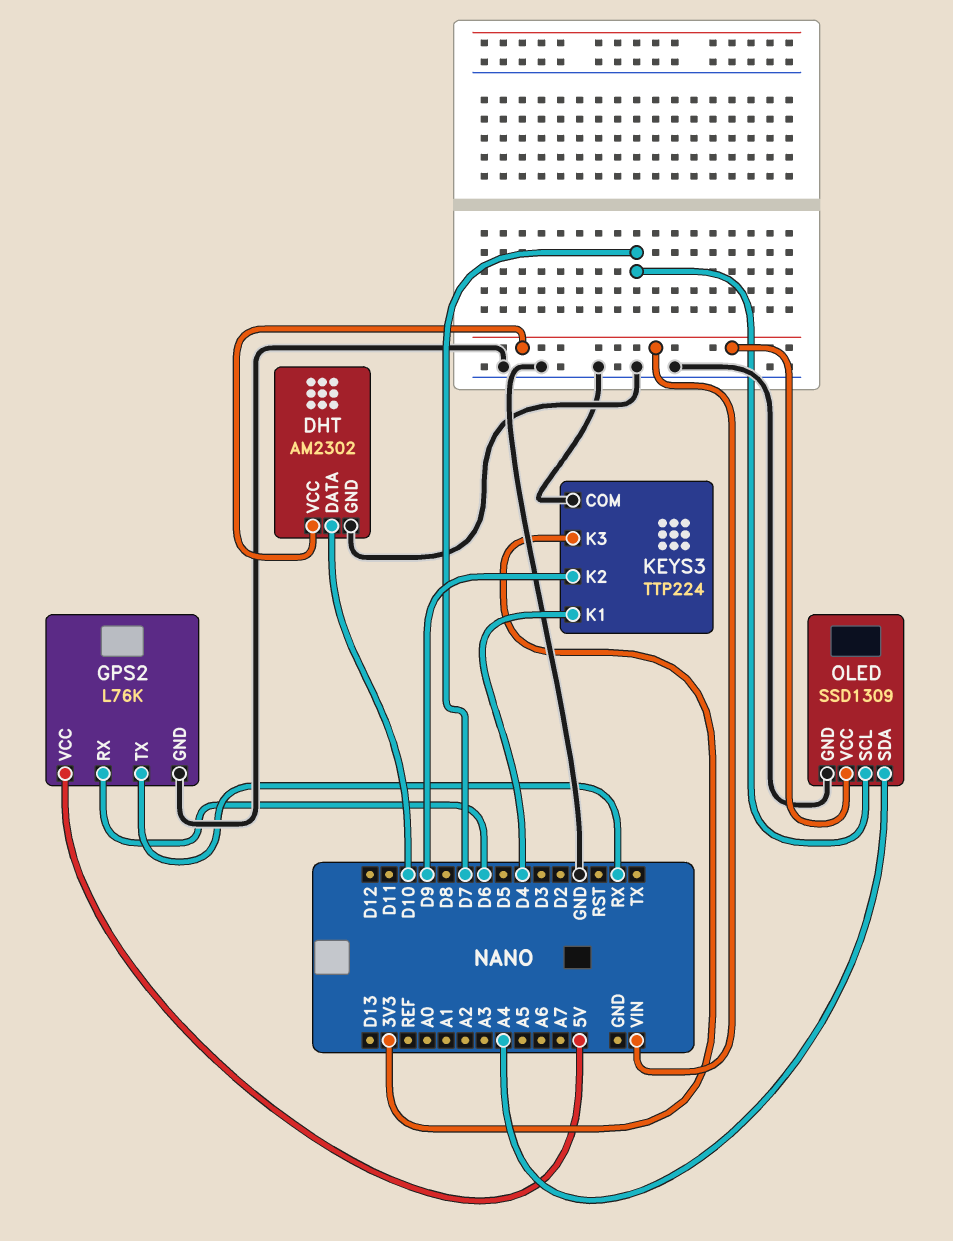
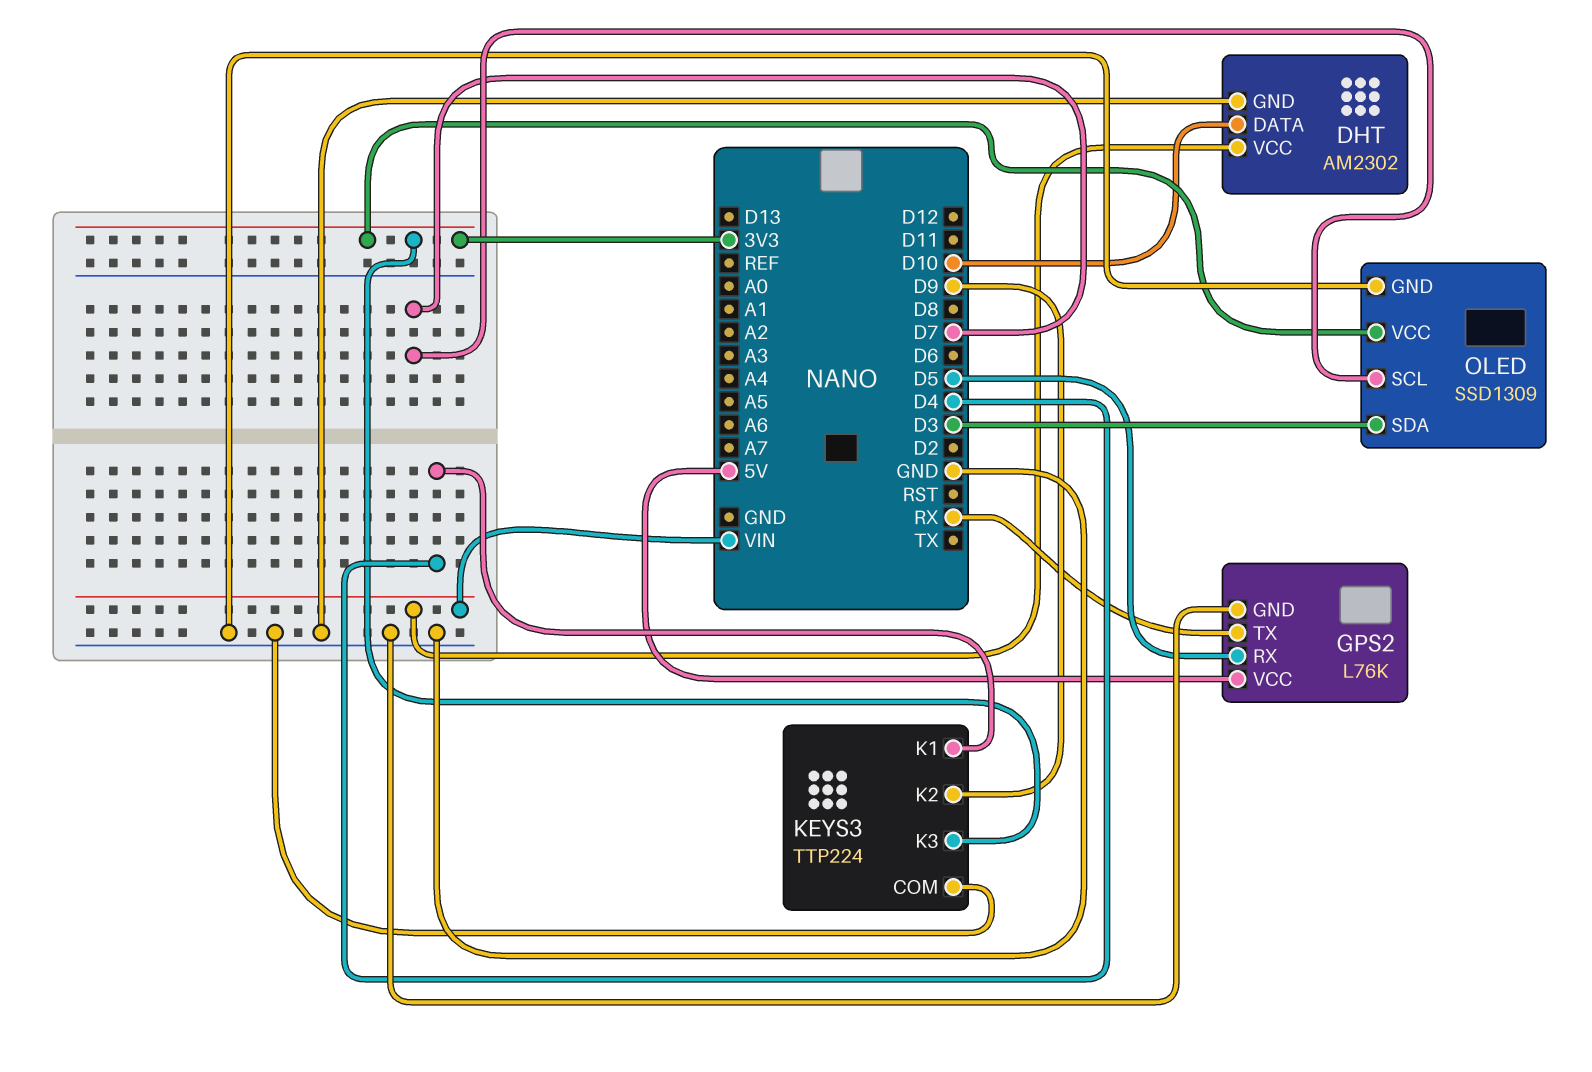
GPS2 pin RX: D6 -> D5
OLED pin SDA: A4 -> D3
OLED pin VCC: VIN -> 3V3

